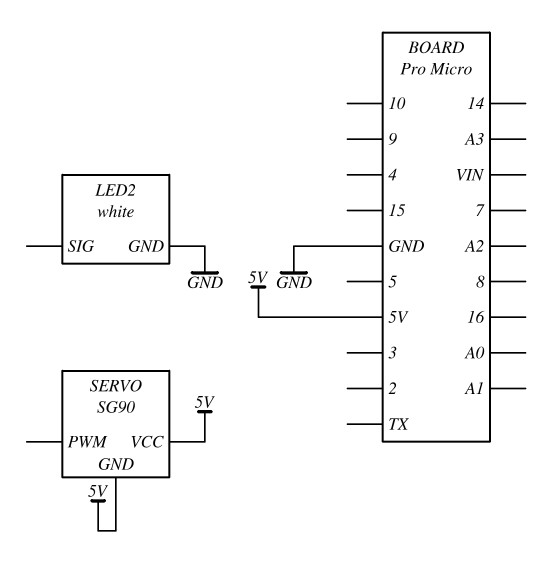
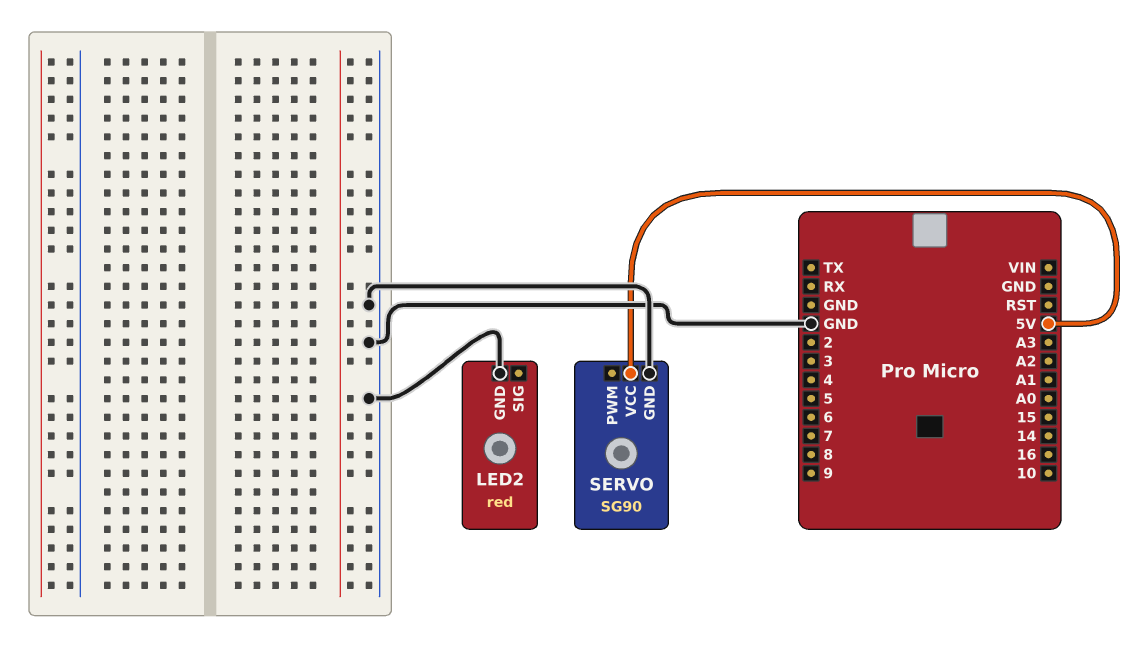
LED2: white -> red
SERVO pin GND: 5V -> GND

